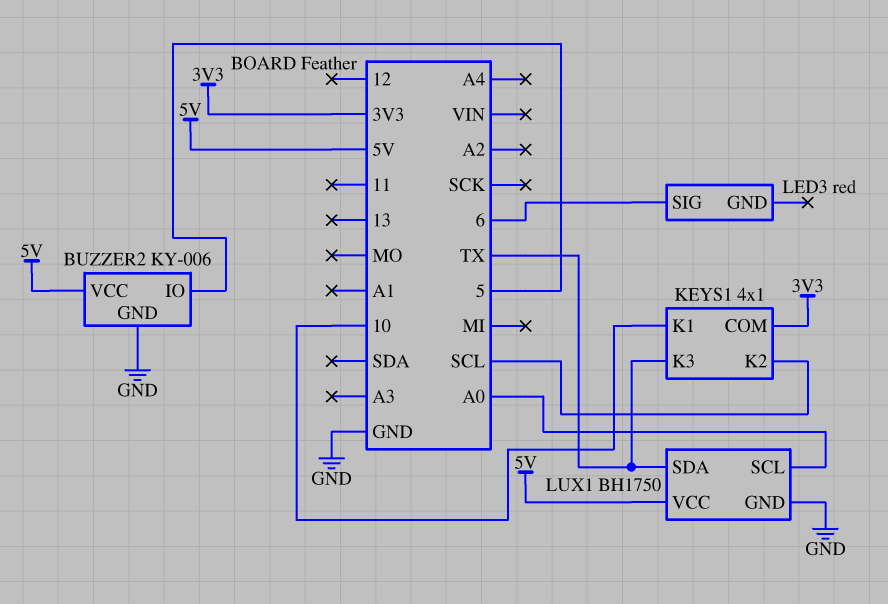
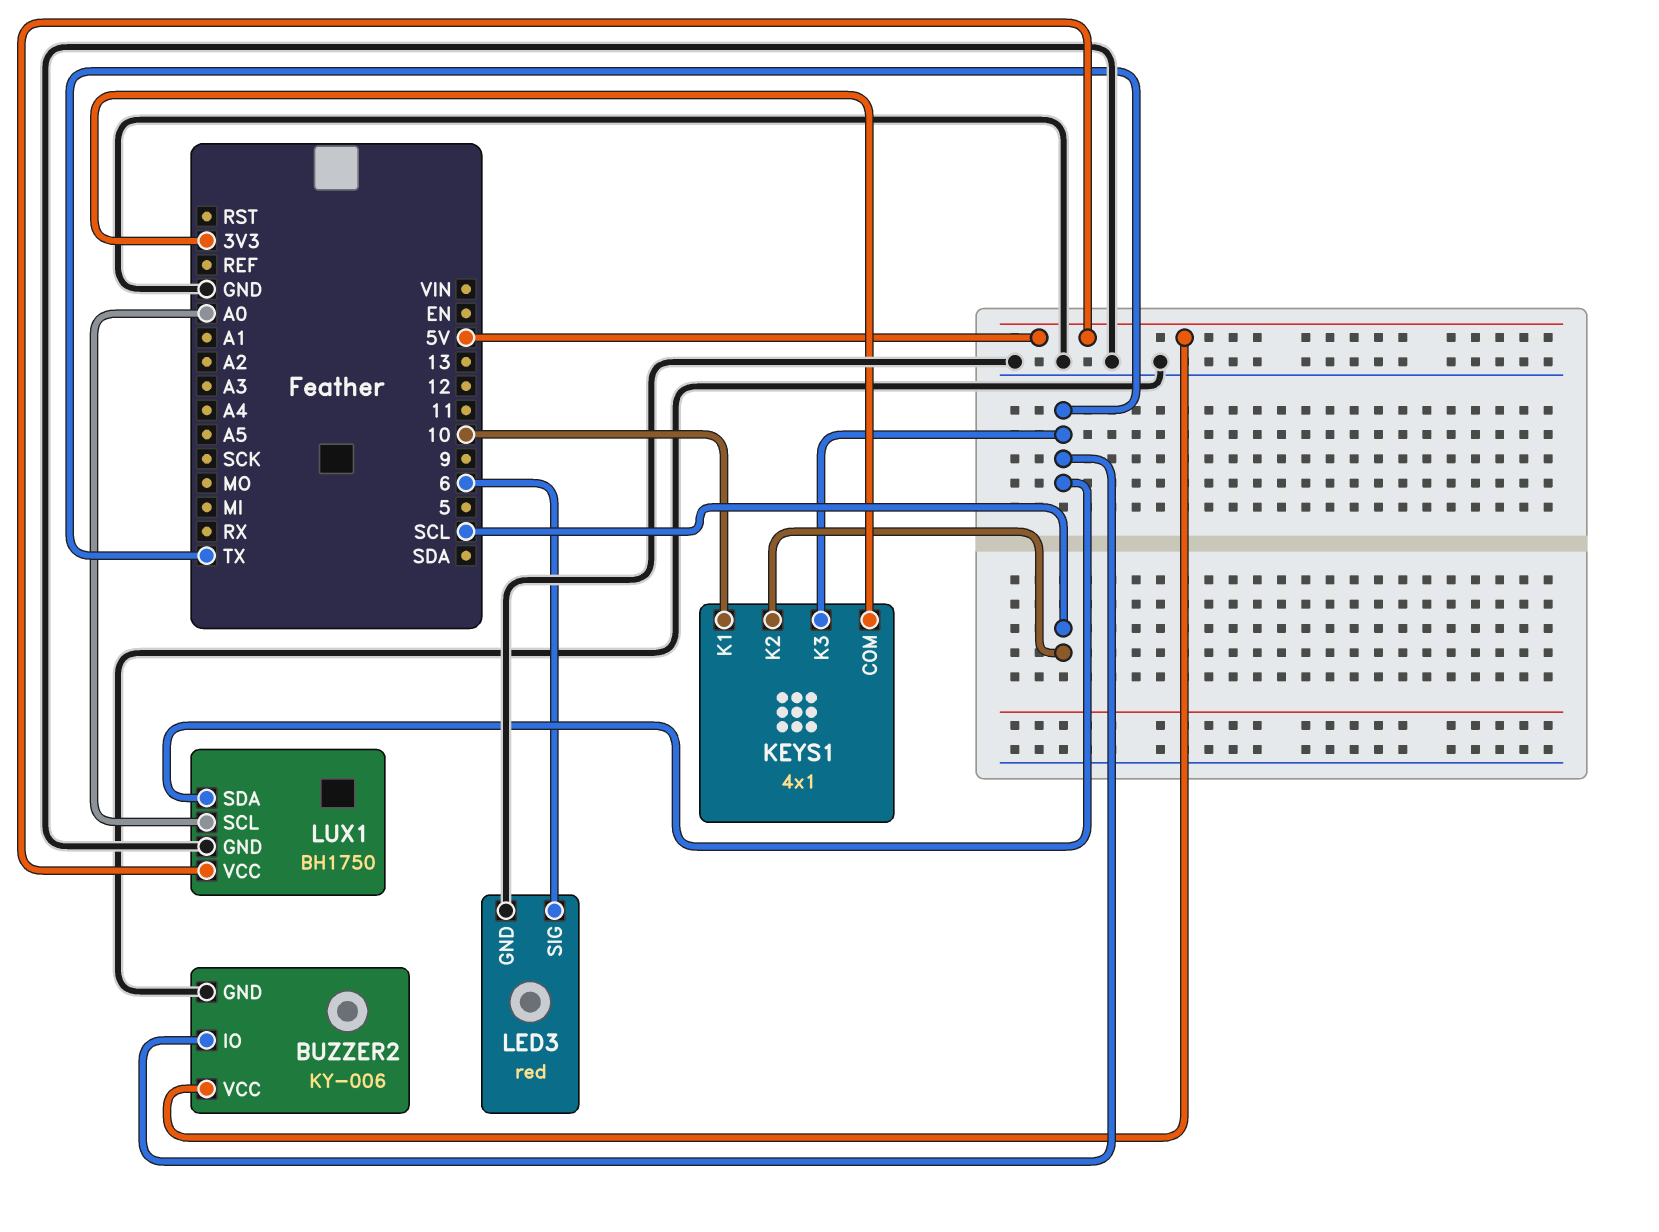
BUZZER2 pin IO: 5 -> TX
LED3 pin GND: none -> GND

